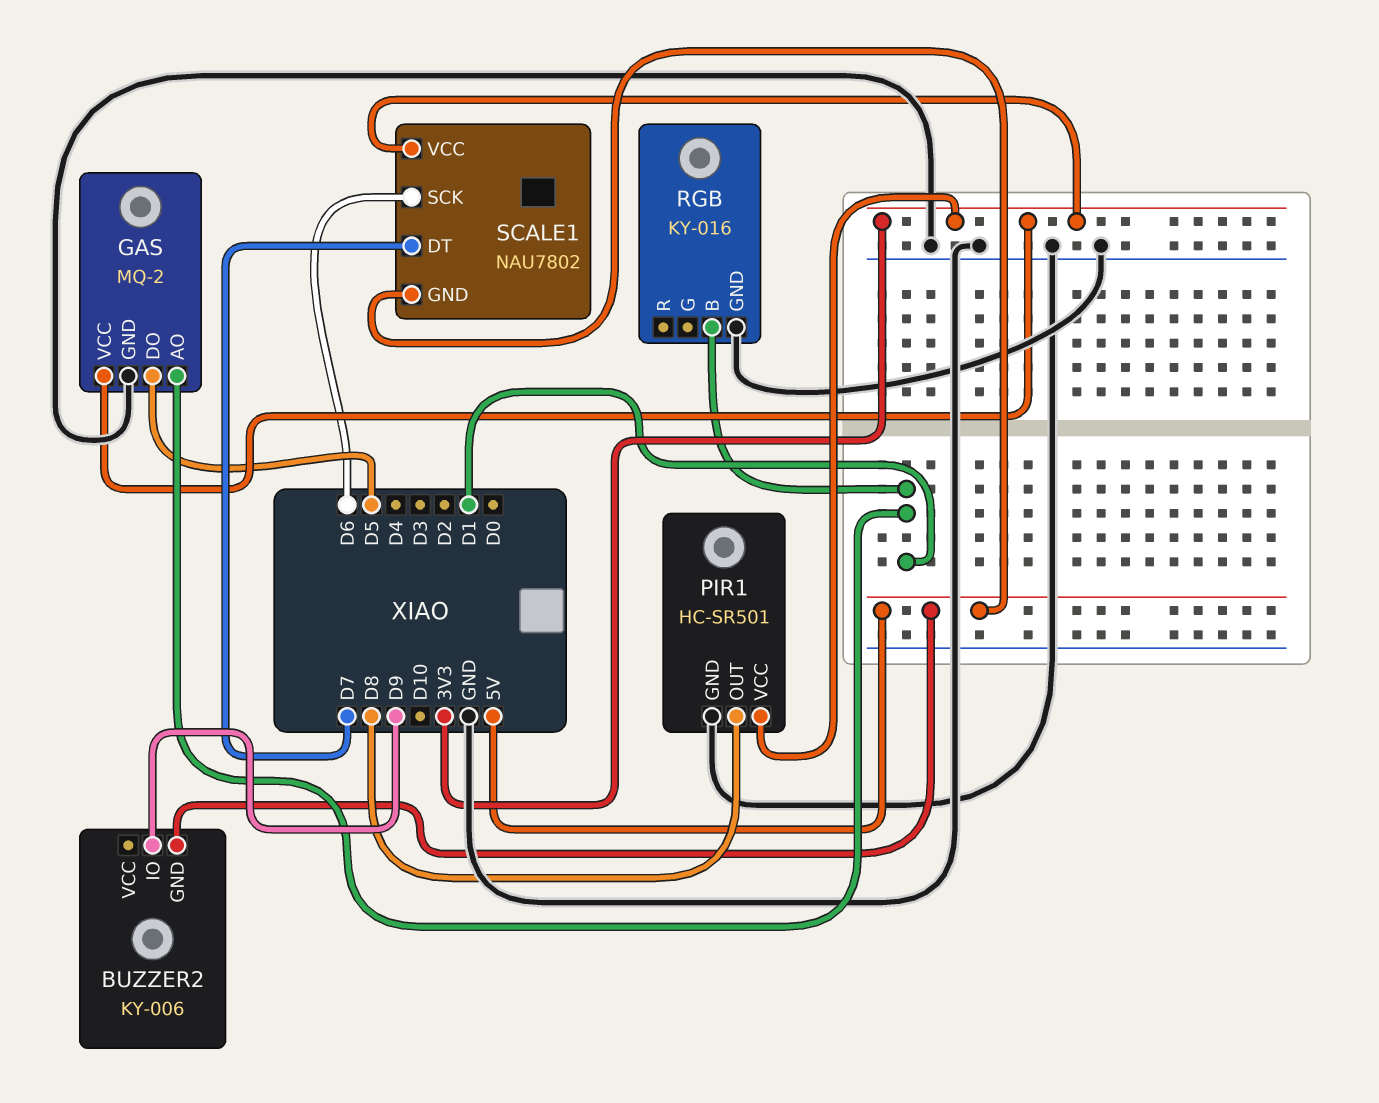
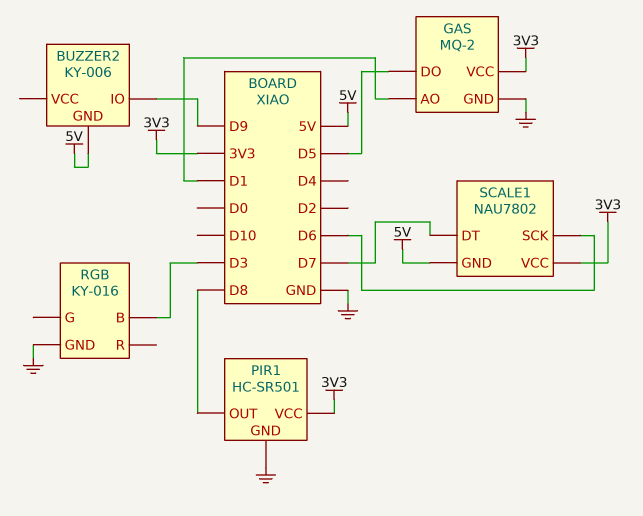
RGB pin B: D1 -> D3

